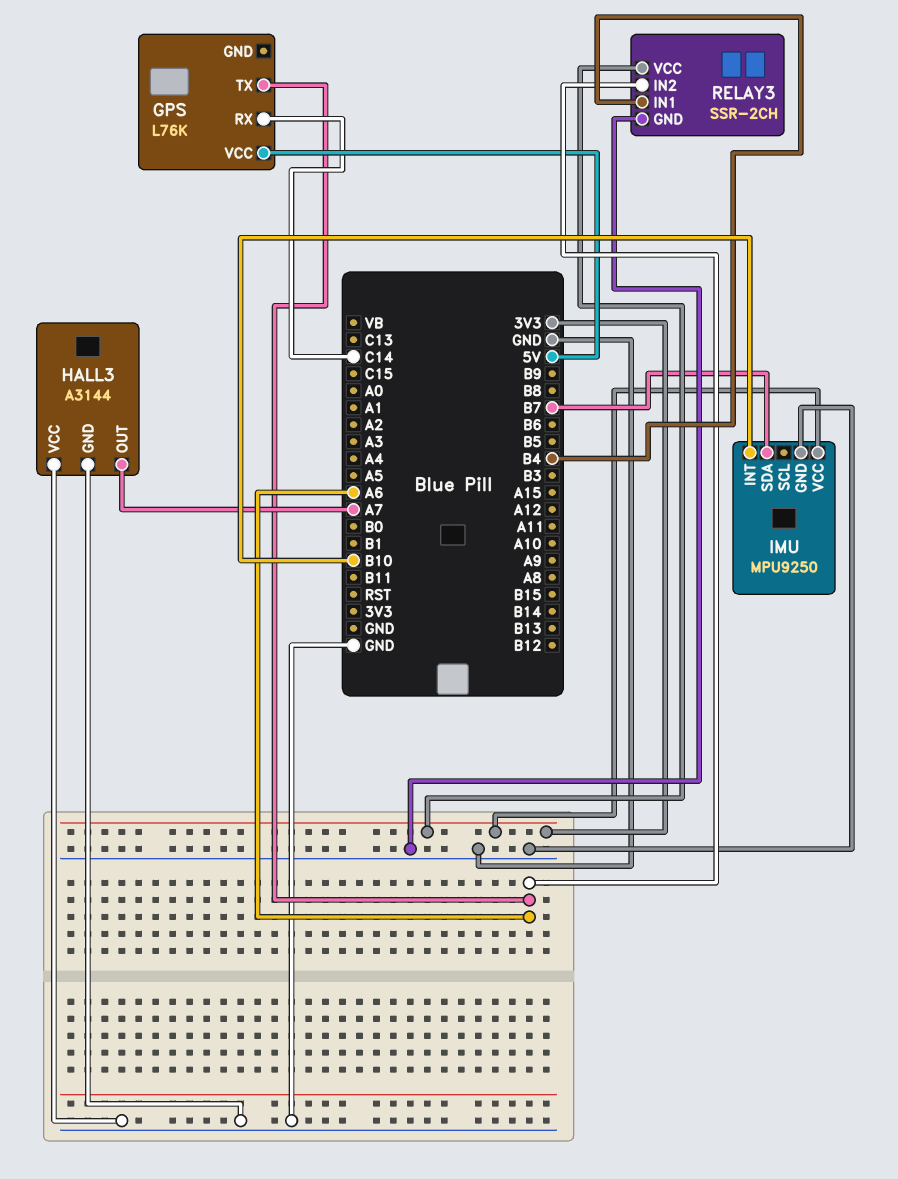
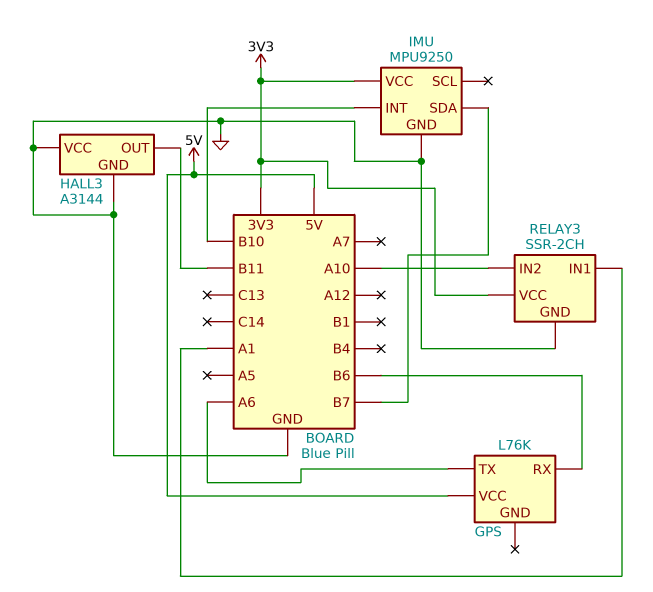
GPS pin RX: C14 -> B6
HALL3 pin OUT: A7 -> B11
RELAY3 pin IN1: B4 -> A1
RELAY3 pin IN2: A6 -> A10

